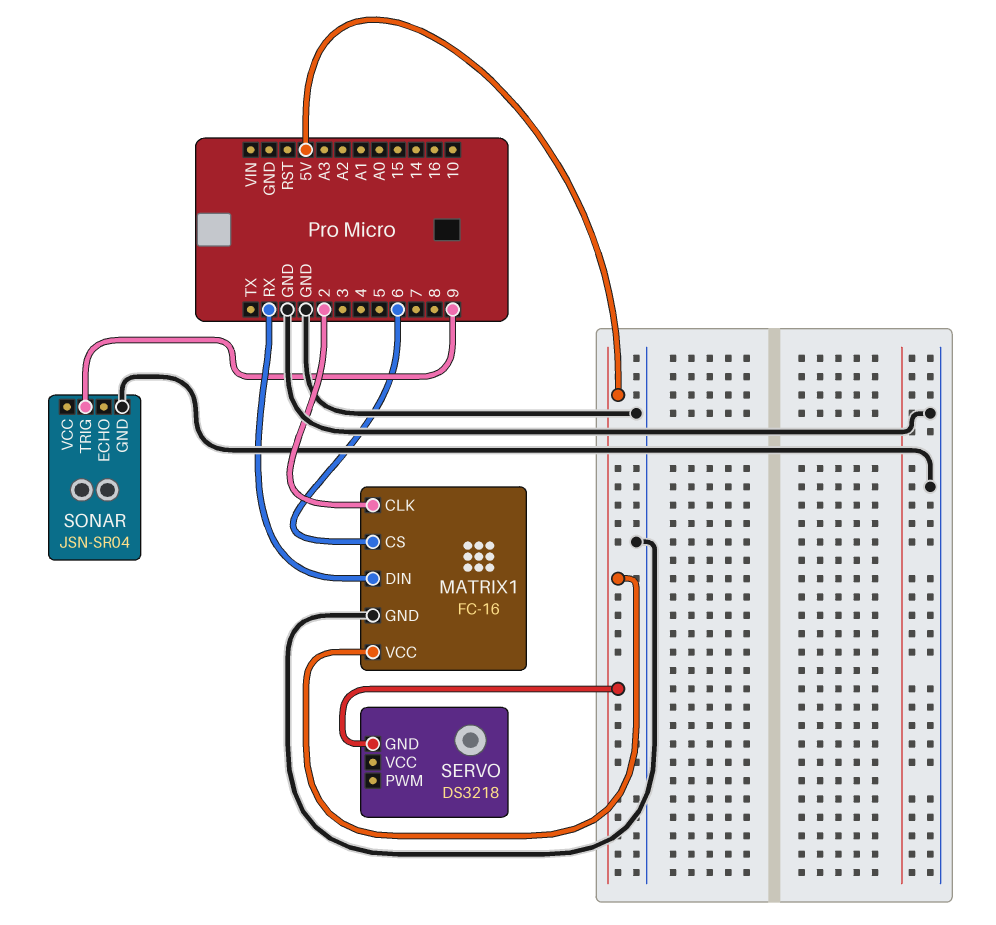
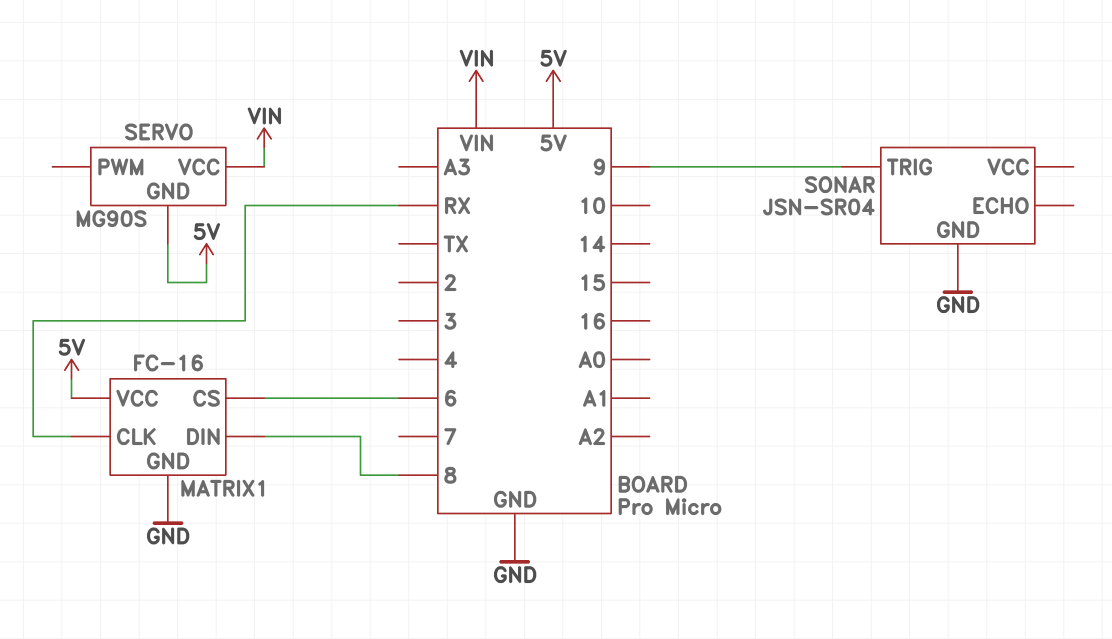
MATRIX1 pin CLK: 2 -> RX
MATRIX1 pin DIN: RX -> 8
SERVO: DS3218 -> MG90S
SERVO pin VCC: none -> VIN

